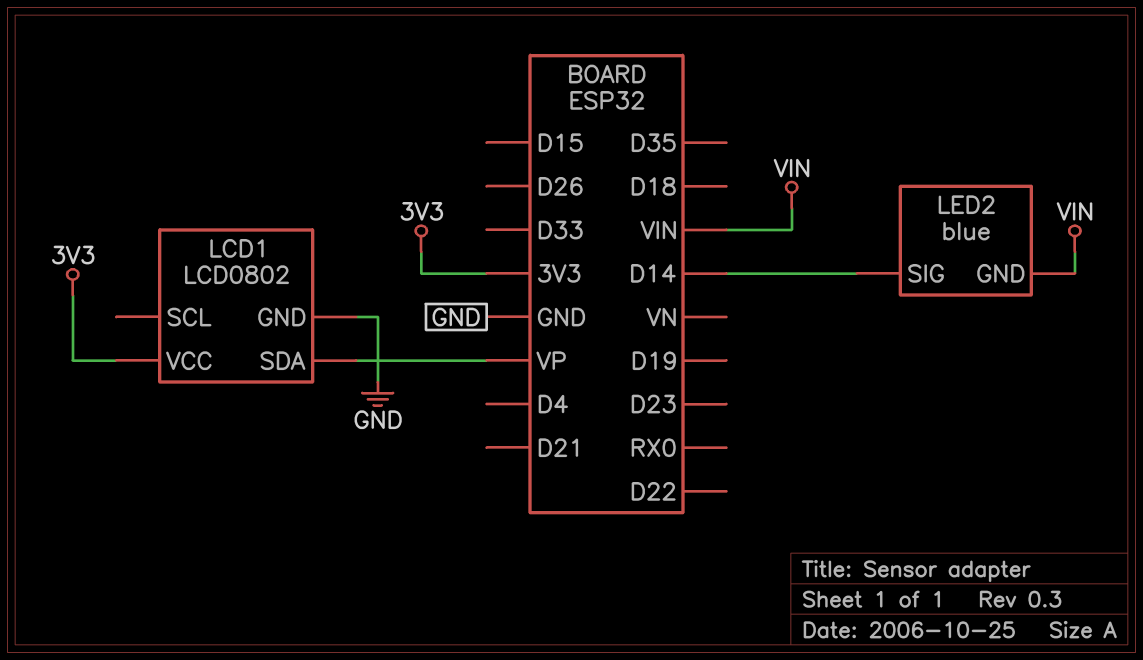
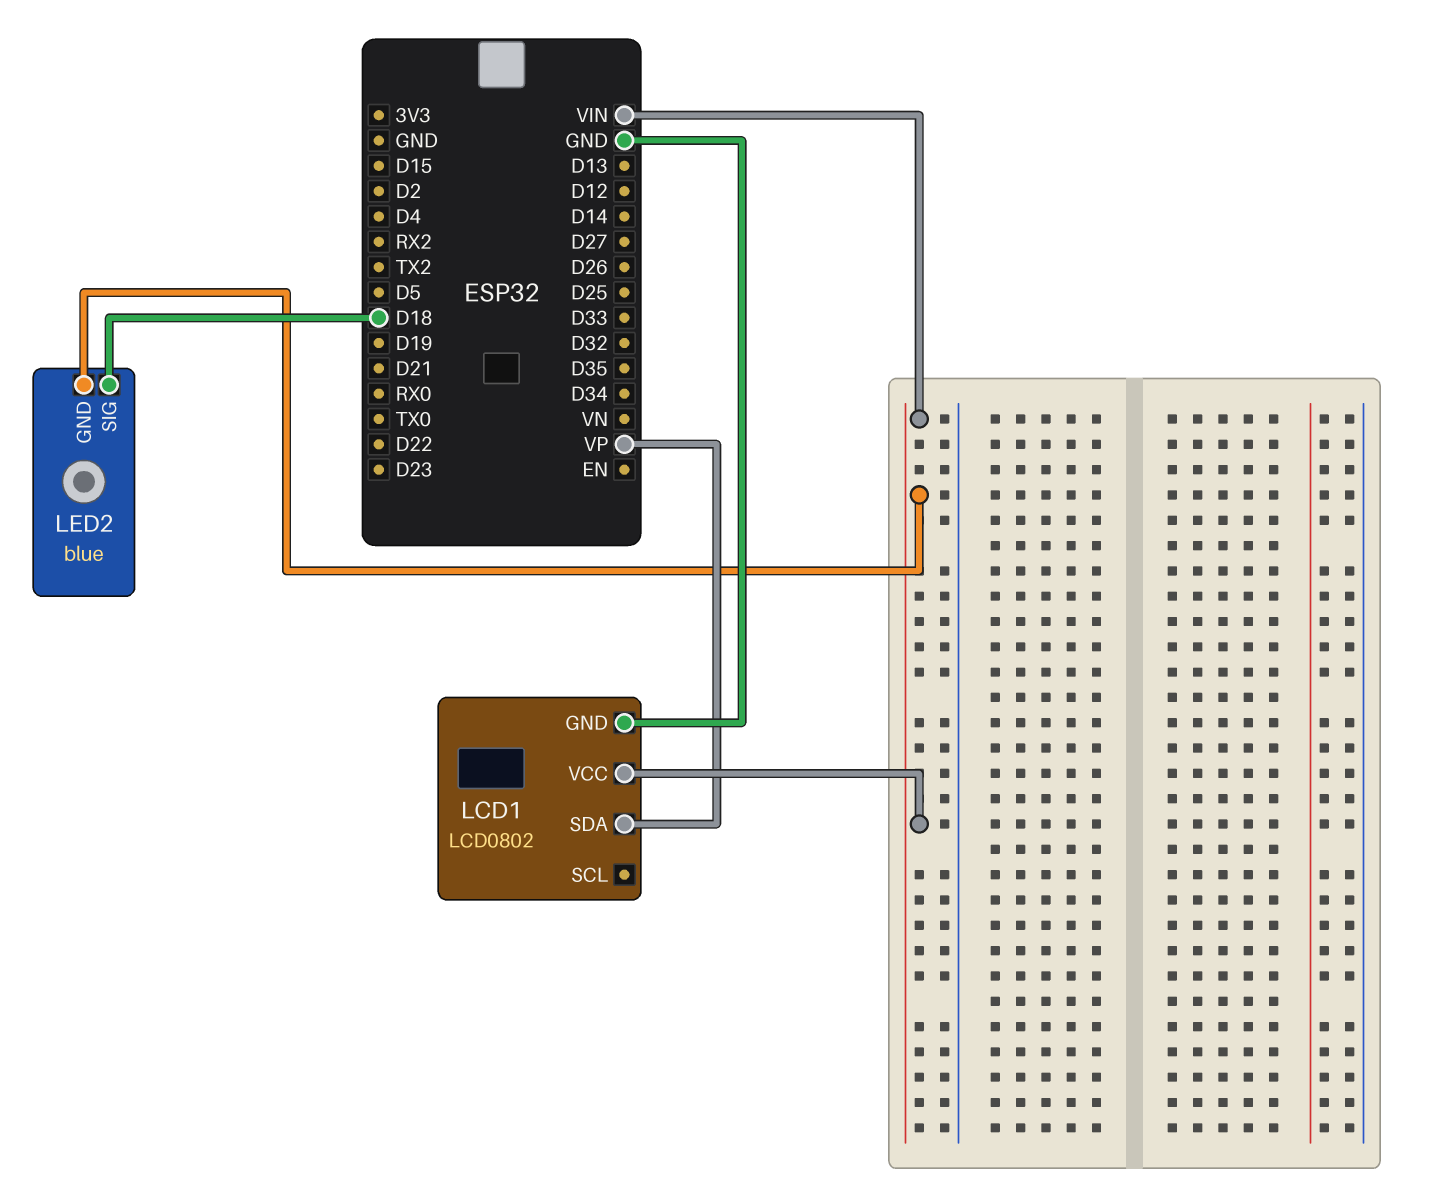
LCD1 pin VCC: 3V3 -> VIN
LED2 pin SIG: D14 -> D18

